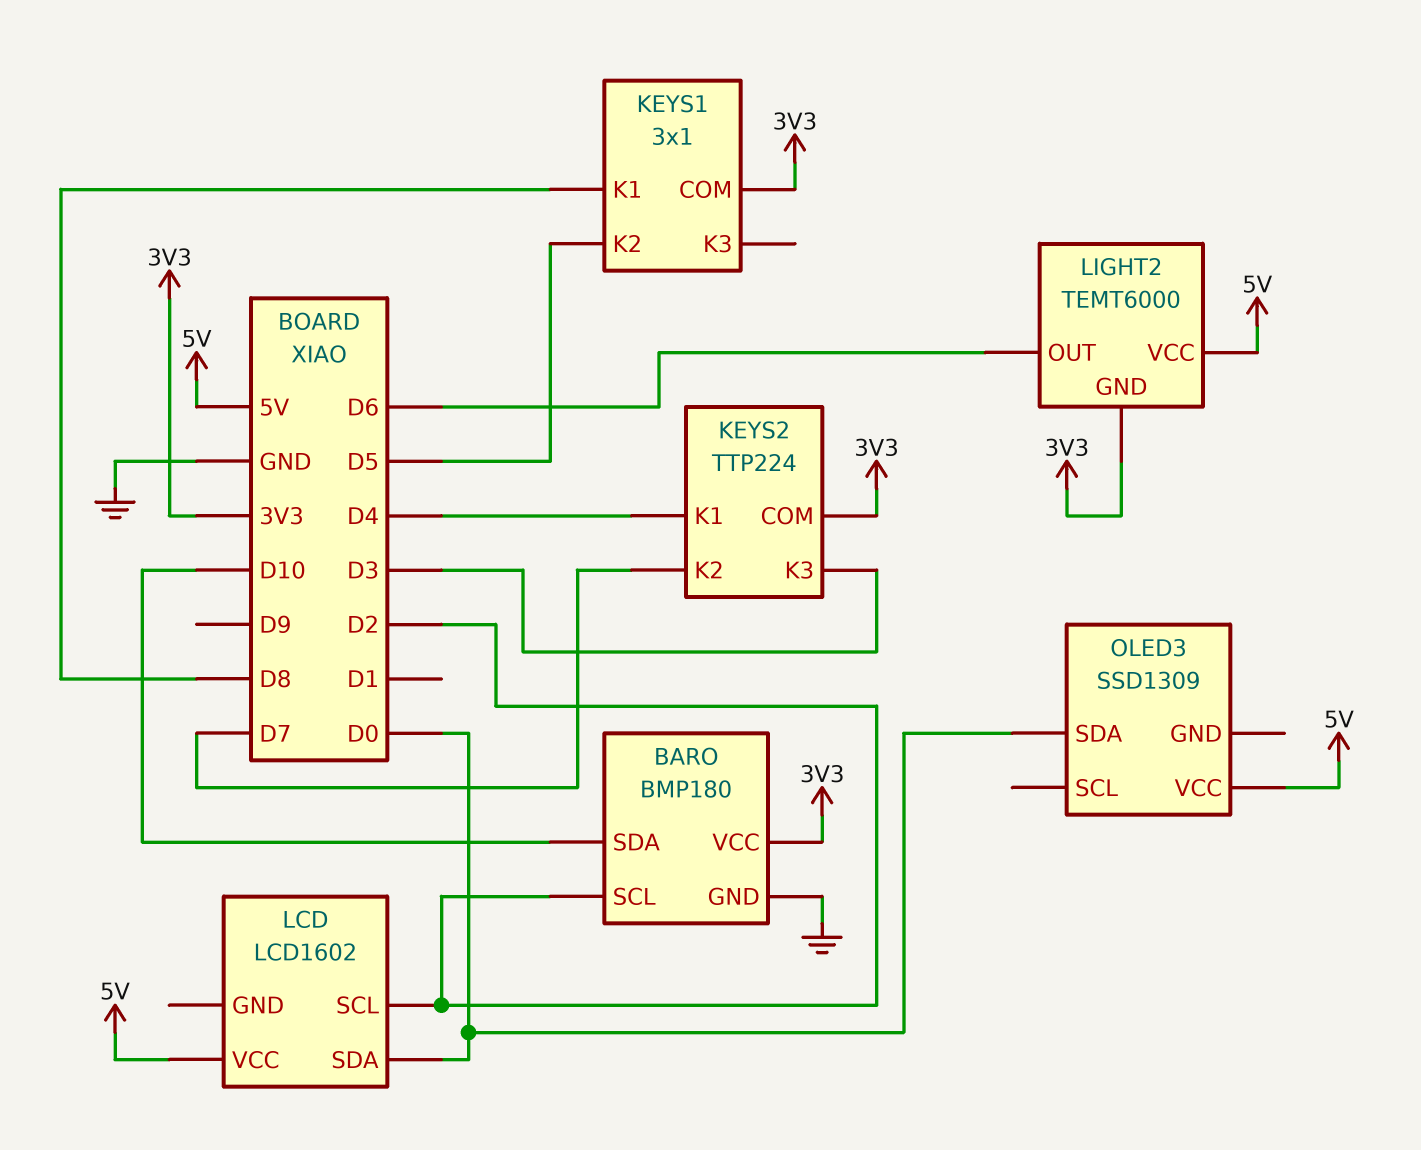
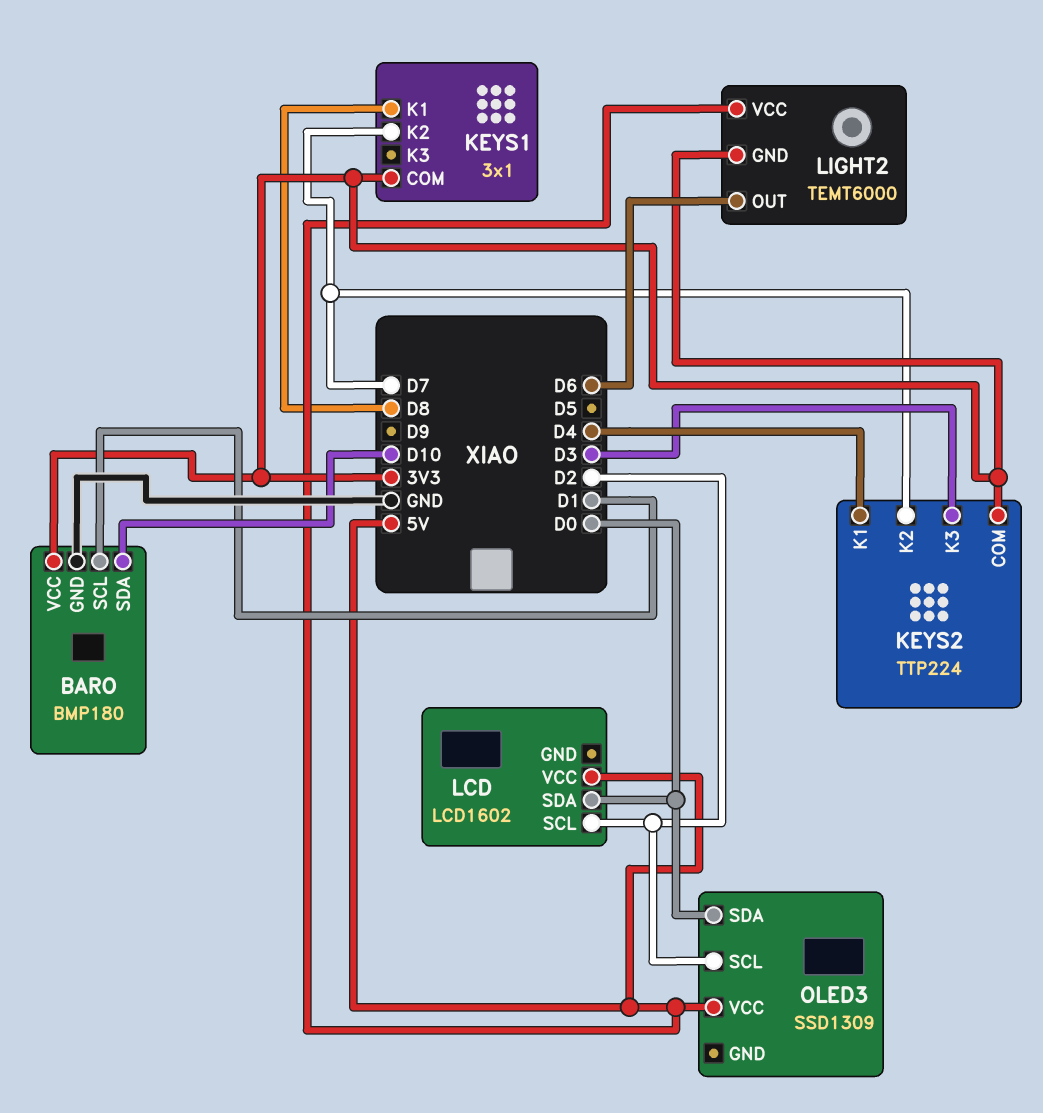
BARO pin SCL: D2 -> D1
KEYS1 pin K2: D5 -> D7
OLED3 pin SCL: none -> D2

